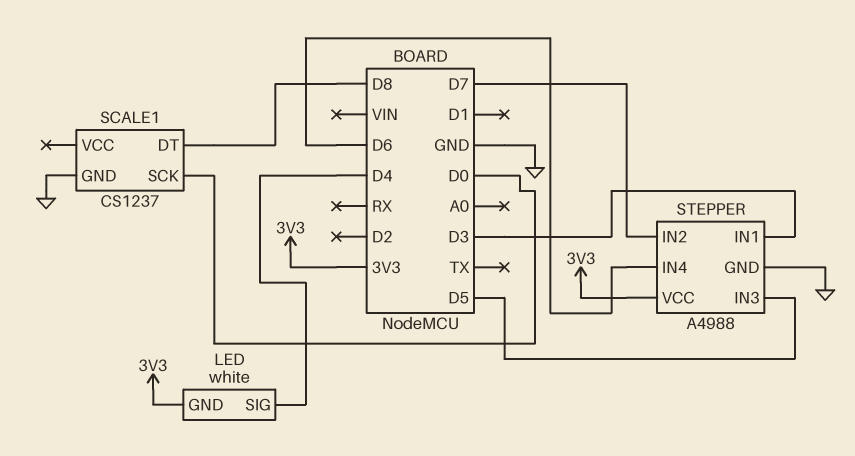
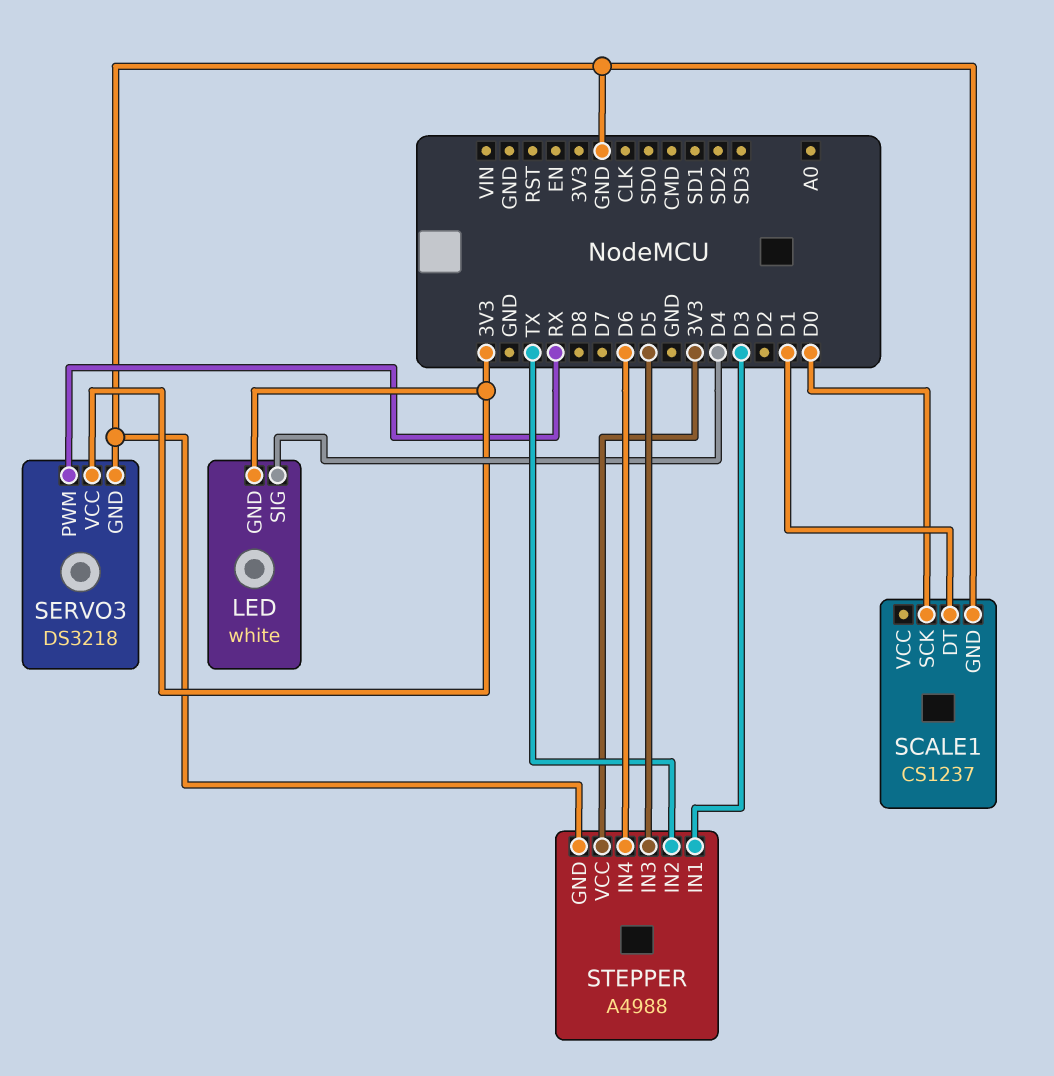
SCALE1 pin DT: D8 -> D1
SERVO3: none -> DS3218
SERVO3 pin GND: none -> GND
SERVO3 pin PWM: none -> RX
SERVO3 pin VCC: none -> 3V3
STEPPER pin IN2: D7 -> TX

